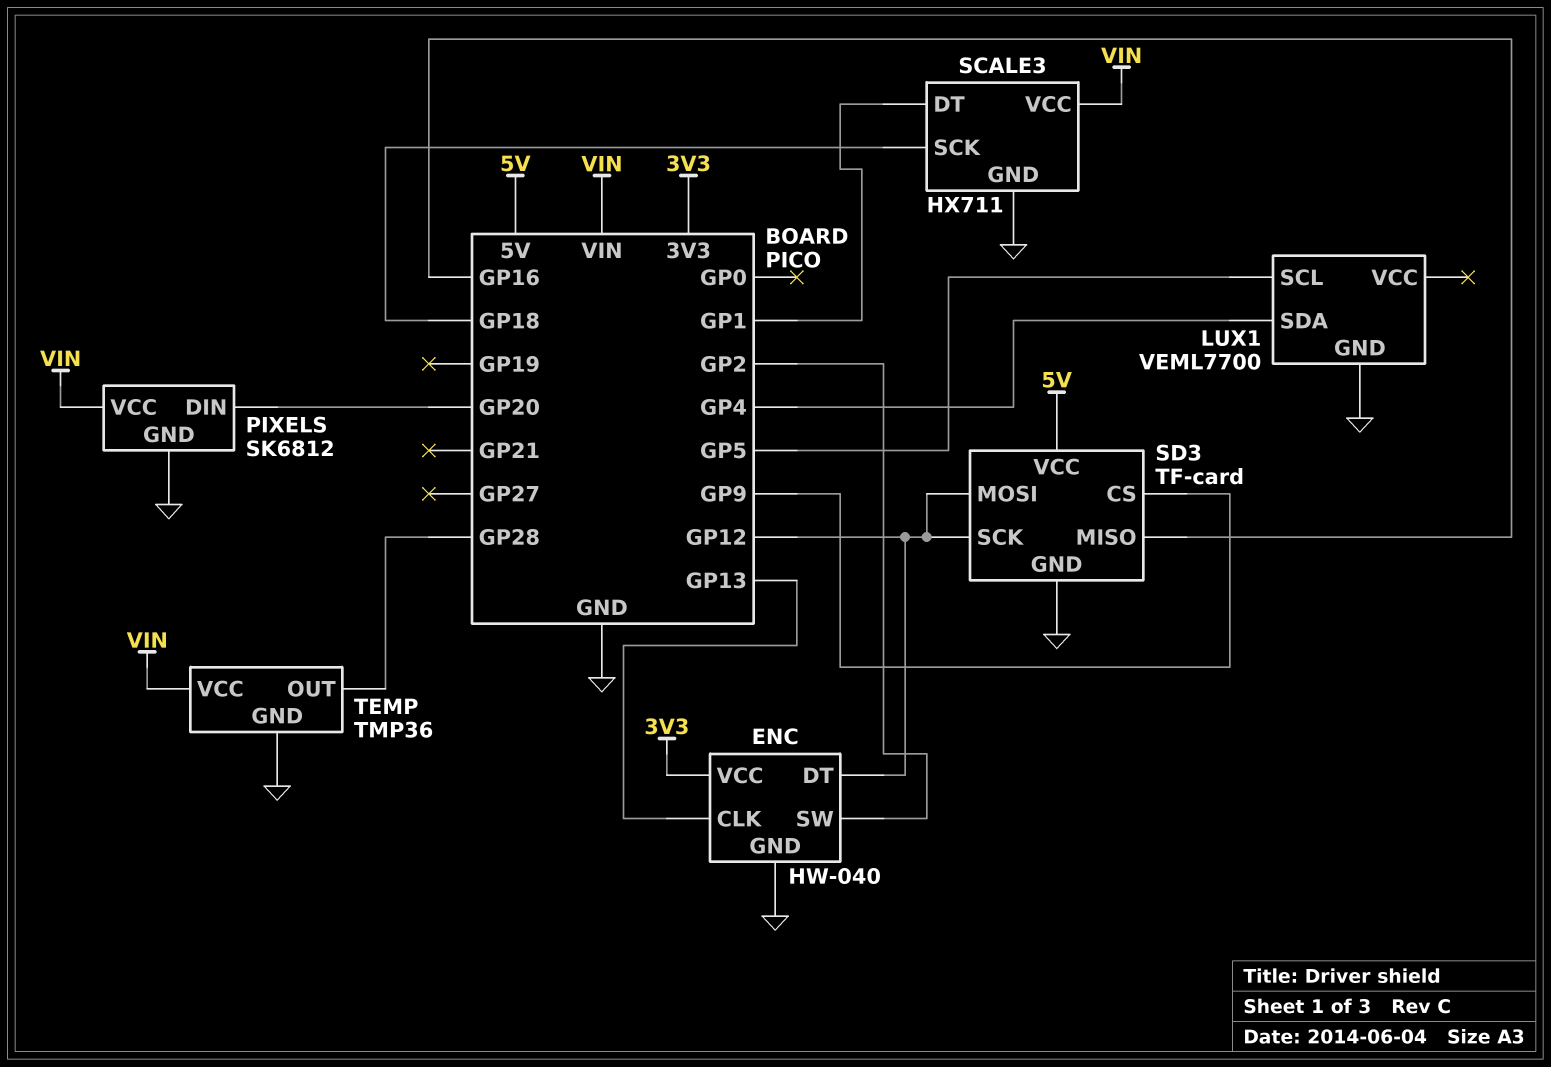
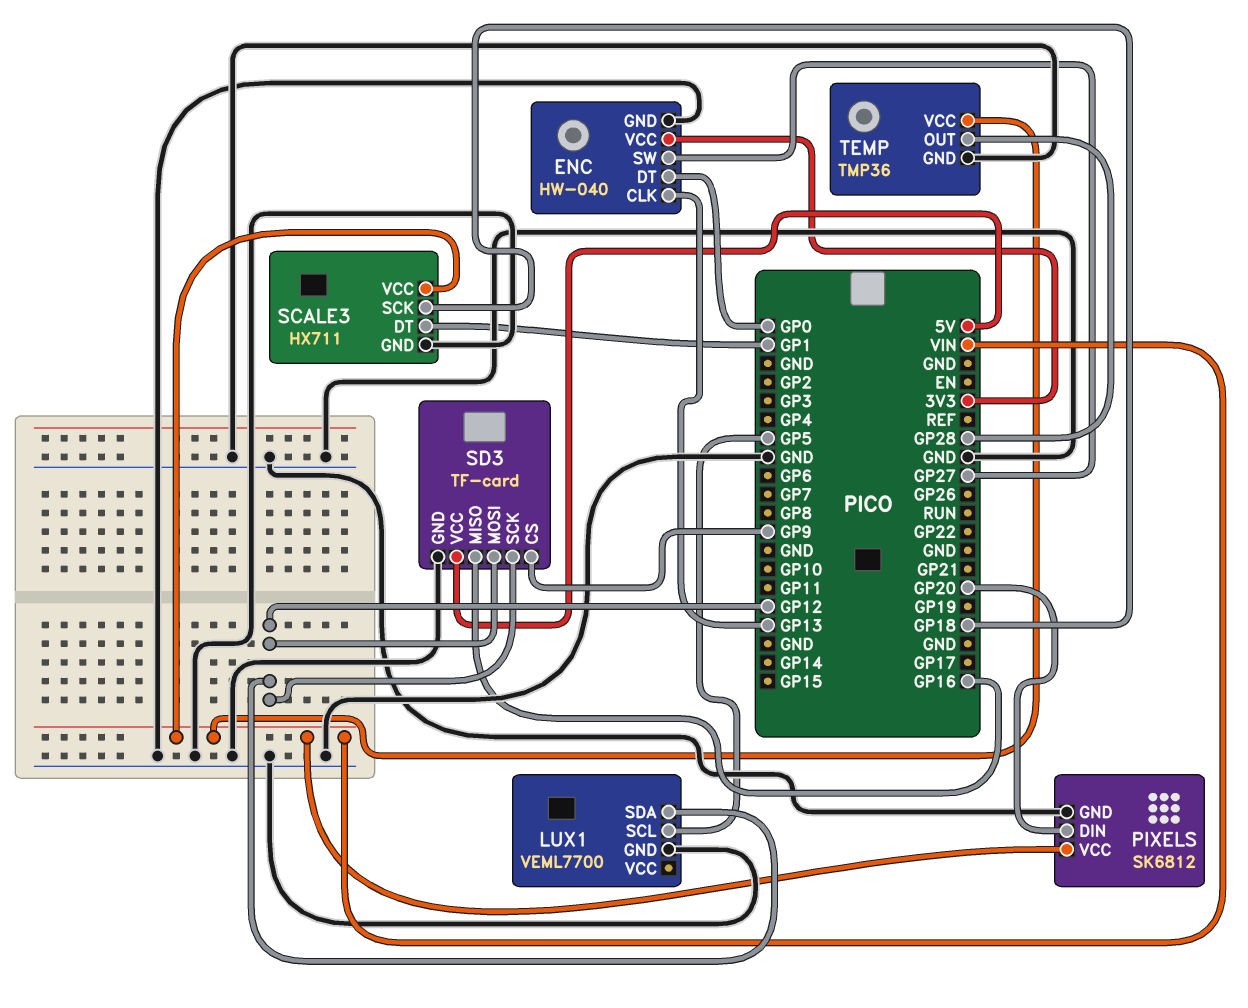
ENC pin DT: GP12 -> GP0
ENC pin SW: GP2 -> GP27
LUX1 pin SDA: GP4 -> GP12

